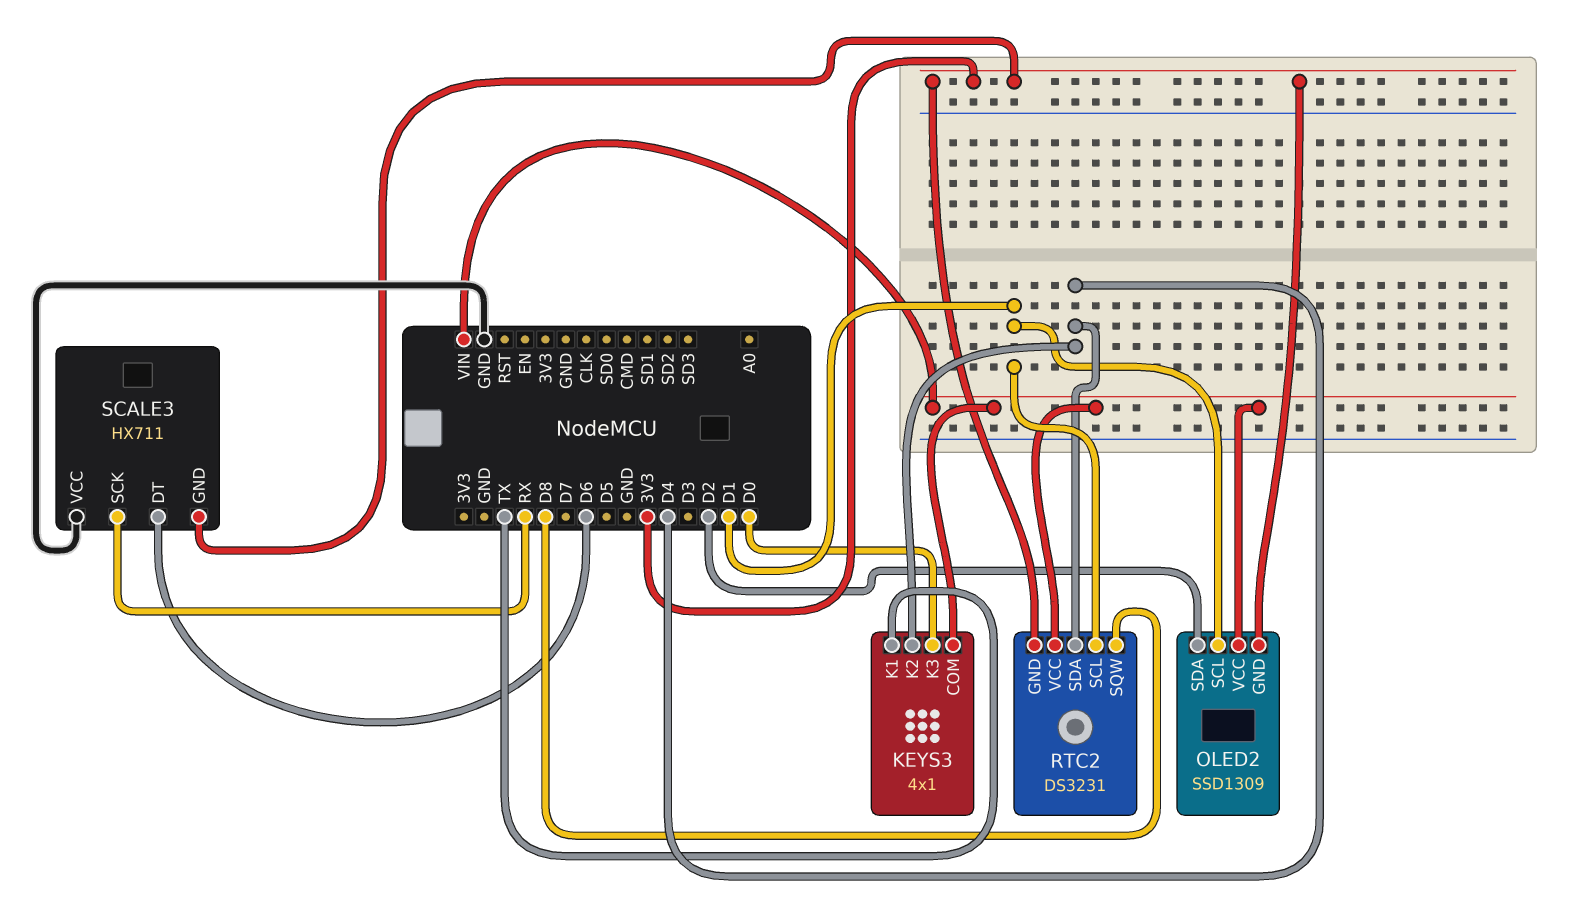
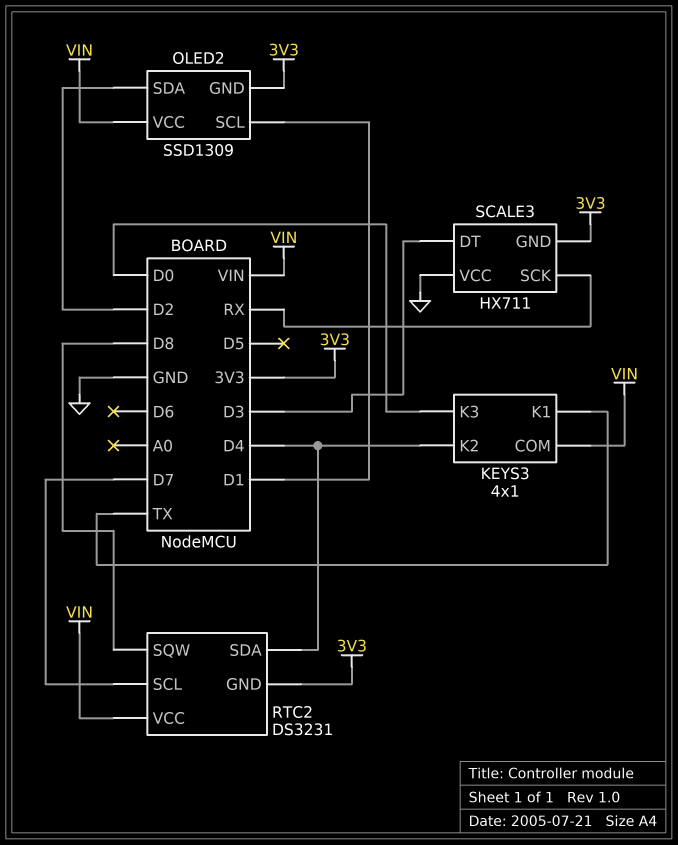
RTC2 pin SCL: D1 -> D7
SCALE3 pin DT: D6 -> D3

